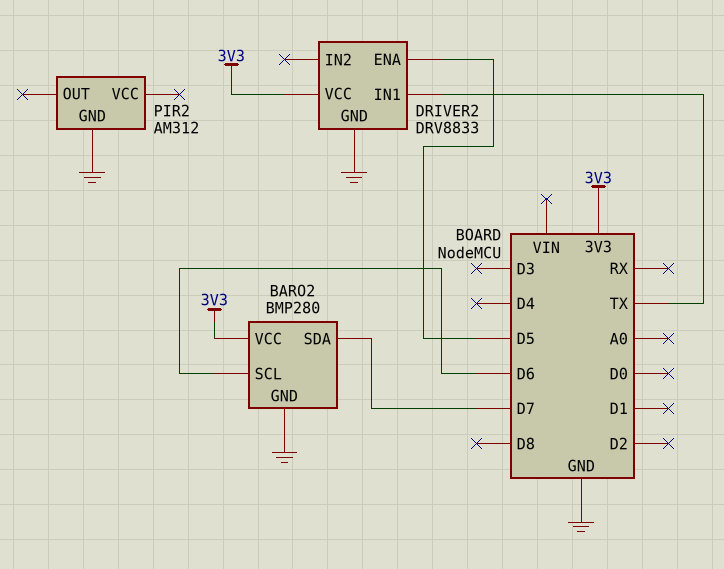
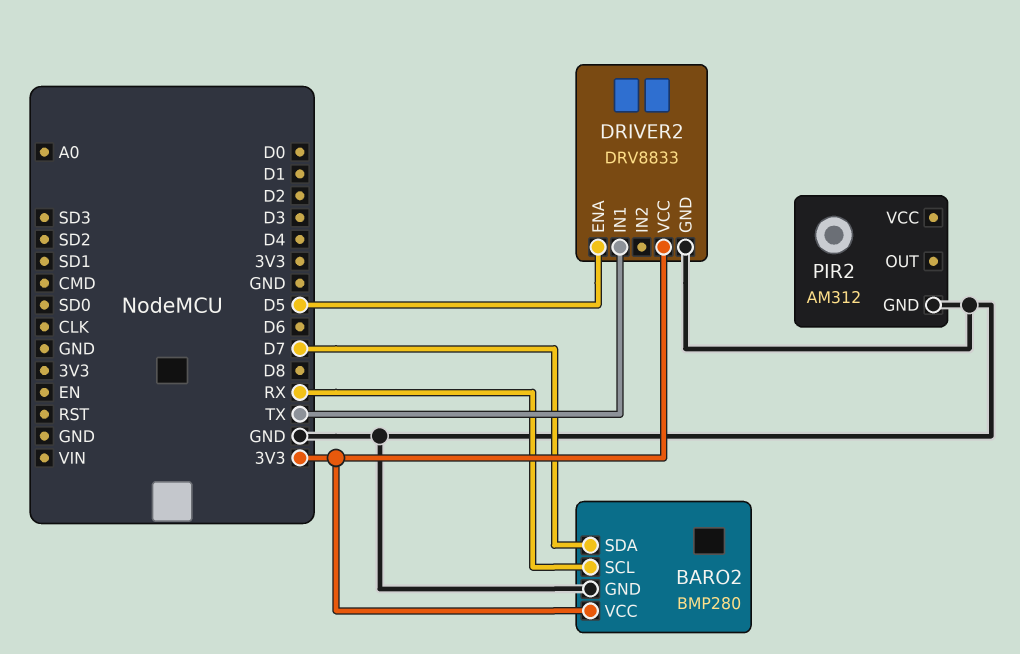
BARO2 pin SCL: D6 -> RX

